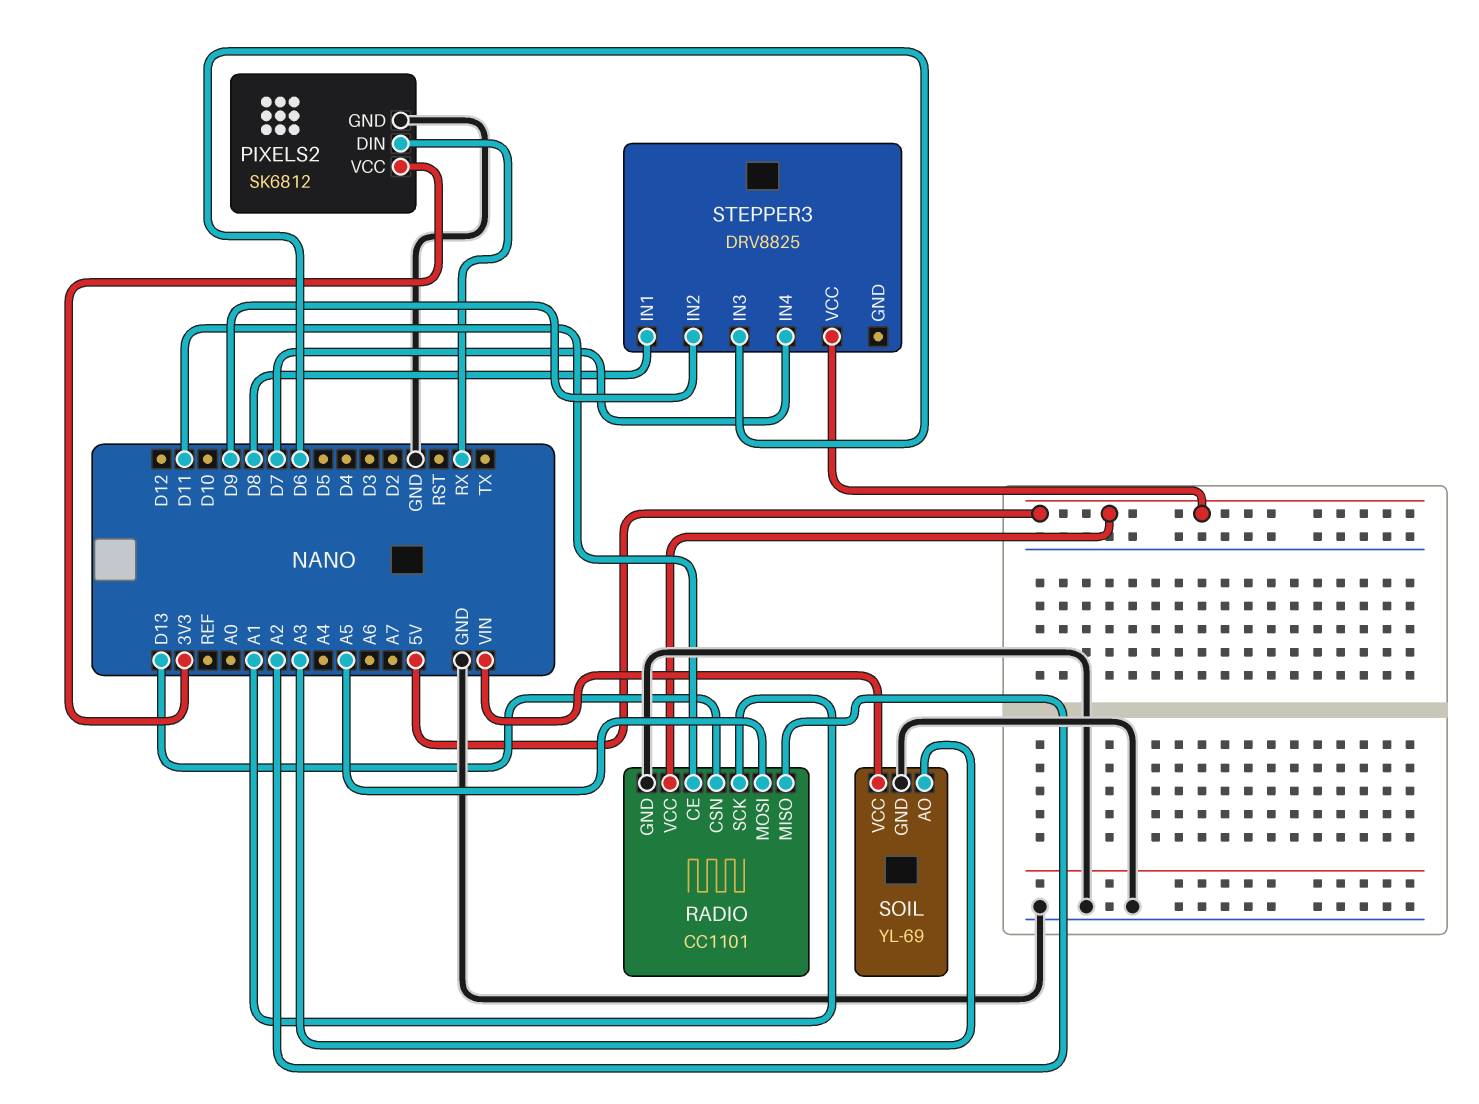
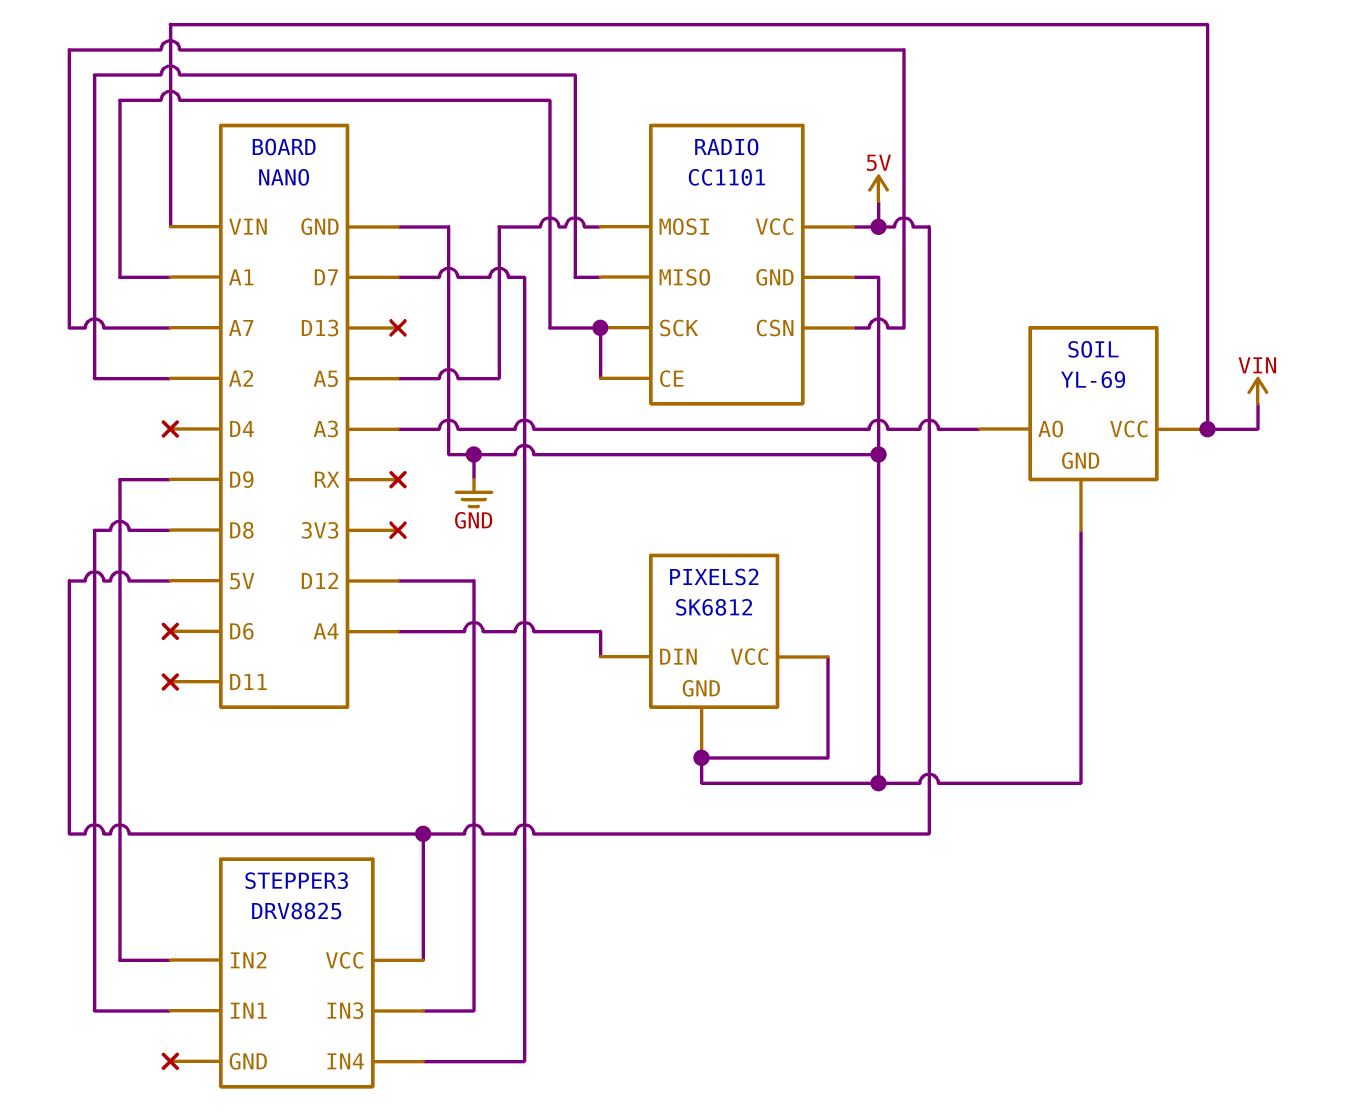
PIXELS2 pin DIN: RX -> A4
PIXELS2 pin VCC: 3V3 -> GND
RADIO pin CE: D11 -> A1
RADIO pin CSN: D13 -> A7
STEPPER3 pin IN3: D6 -> D12

